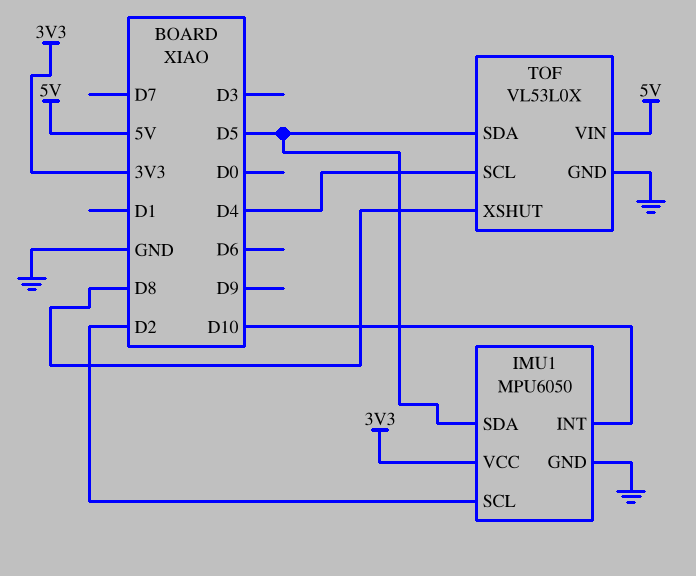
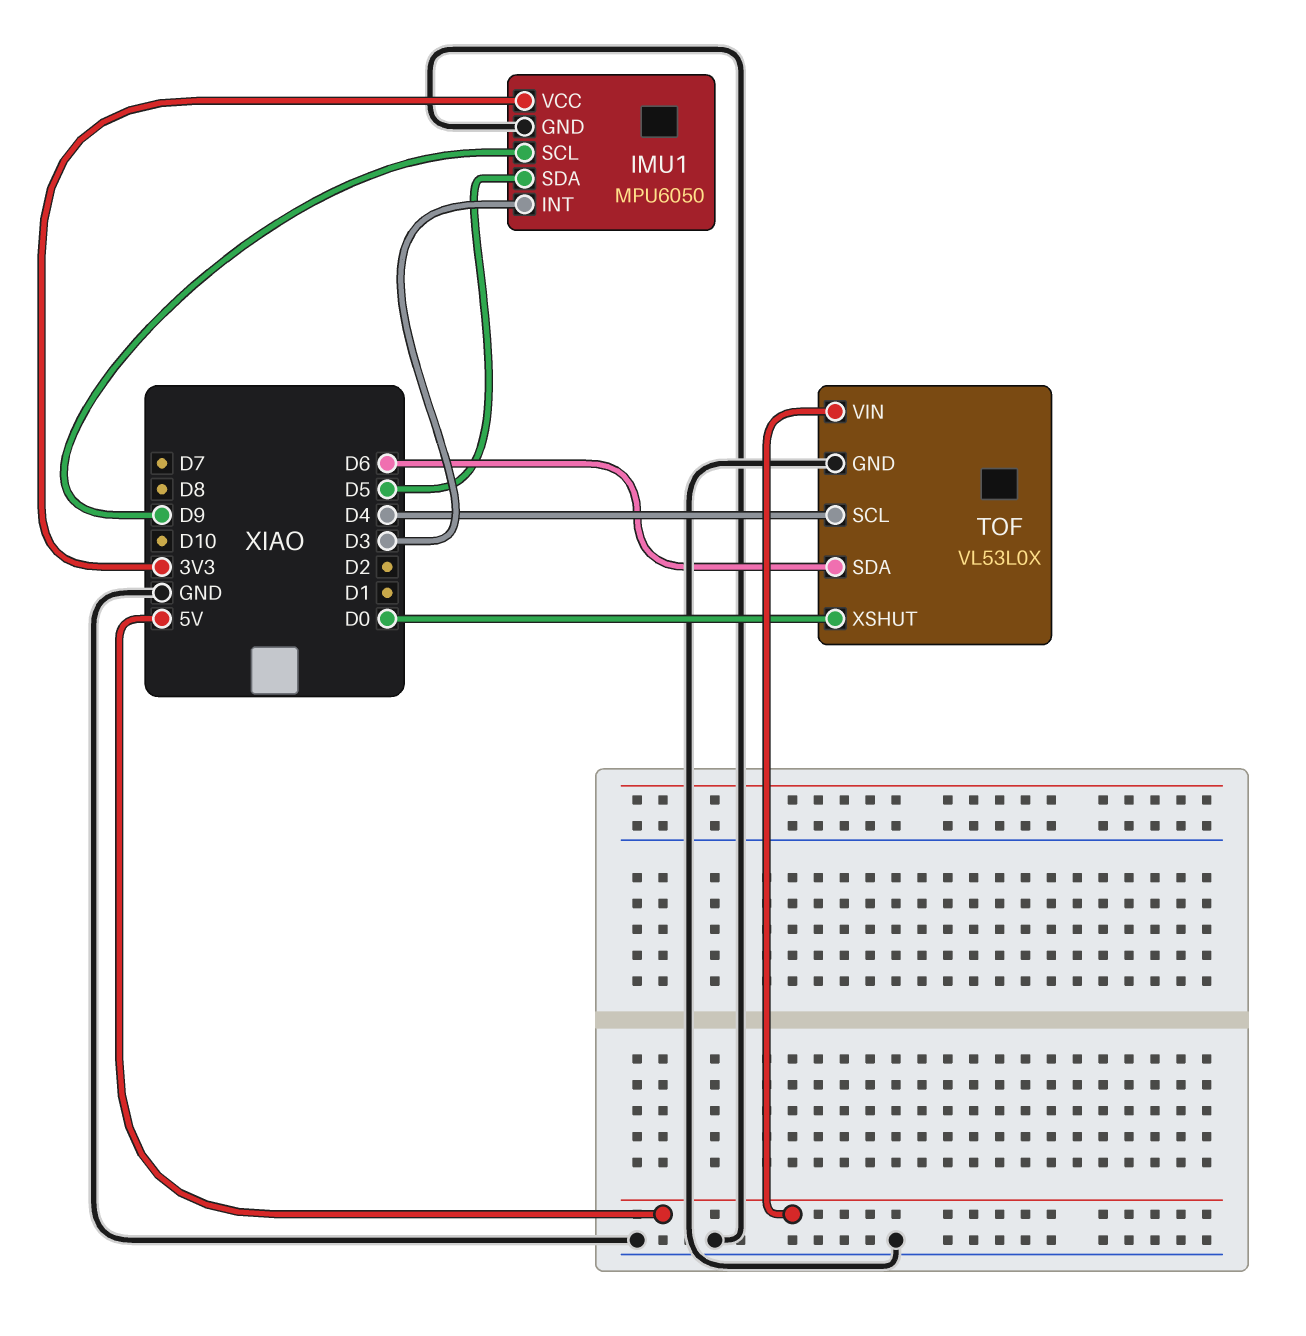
IMU1 pin INT: D10 -> D3
IMU1 pin SCL: D2 -> D9
TOF pin SDA: D5 -> D6
TOF pin XSHUT: D8 -> D0

